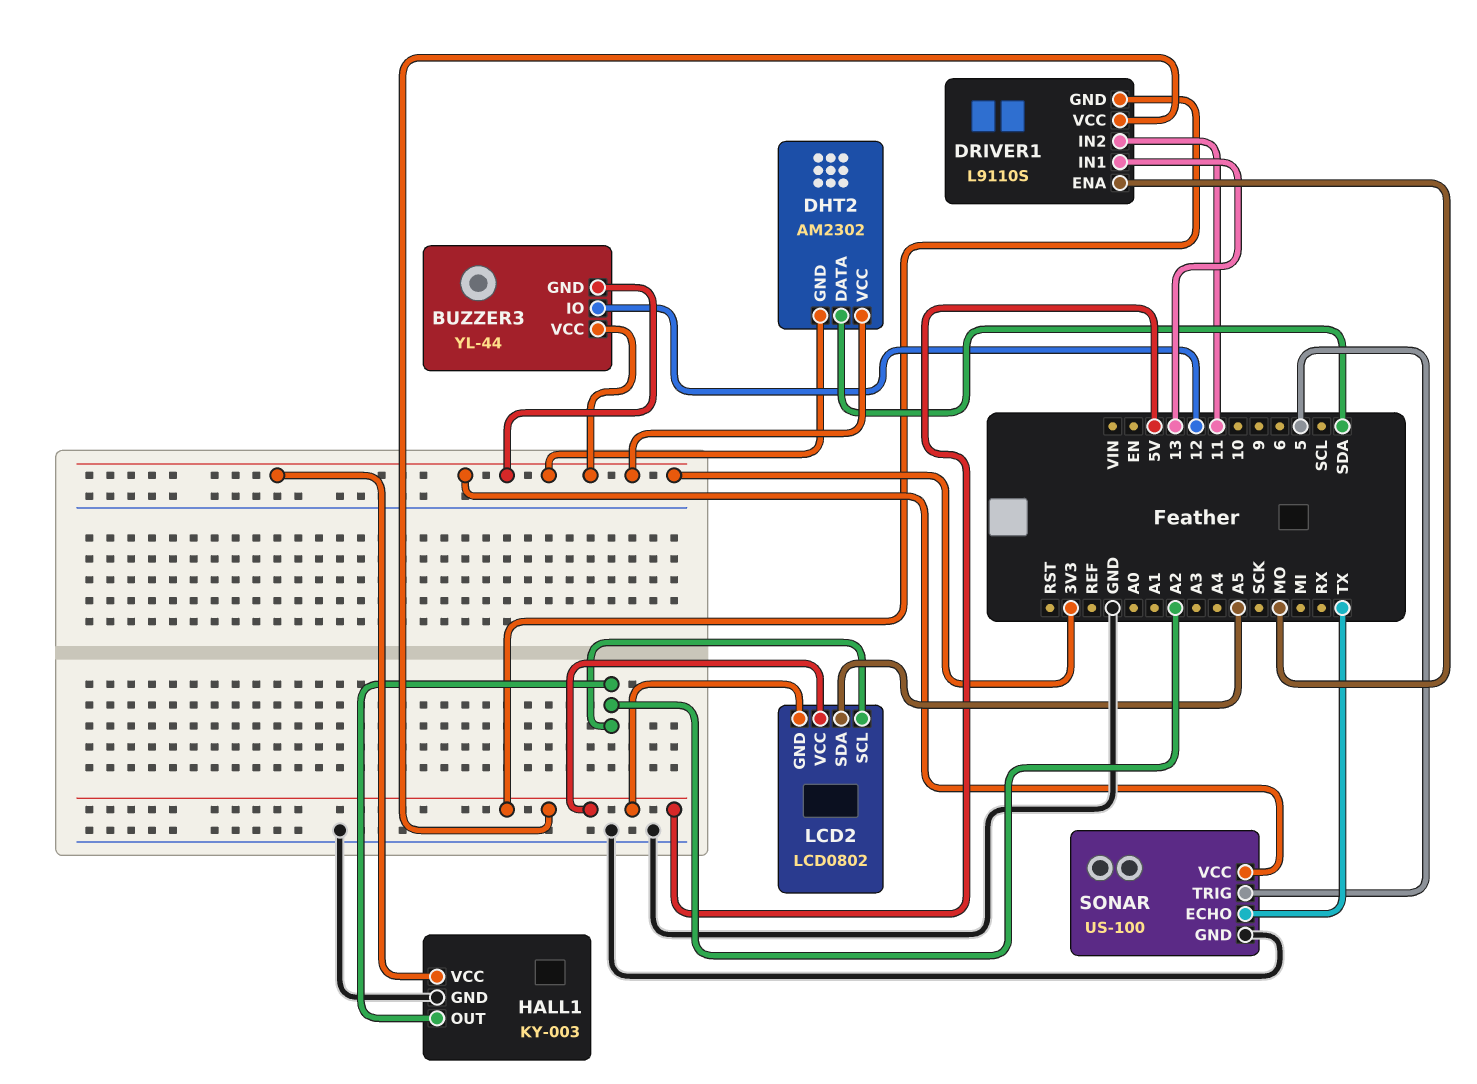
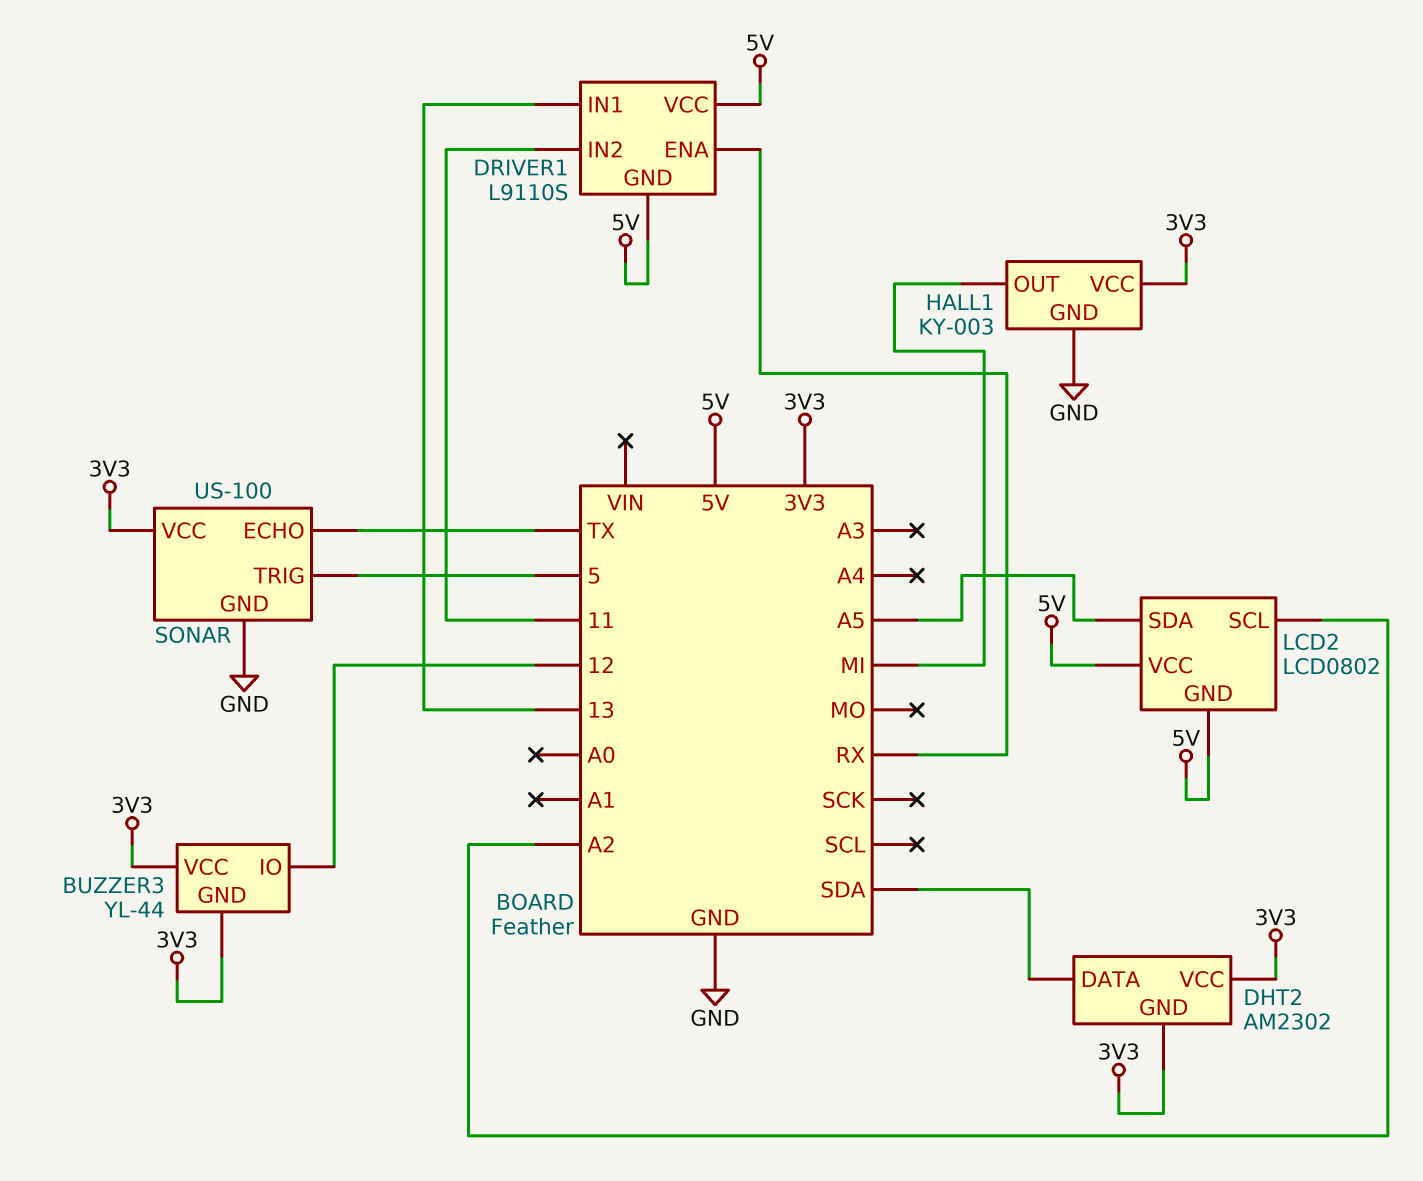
DRIVER1 pin ENA: MO -> RX
HALL1 pin OUT: A2 -> MI

